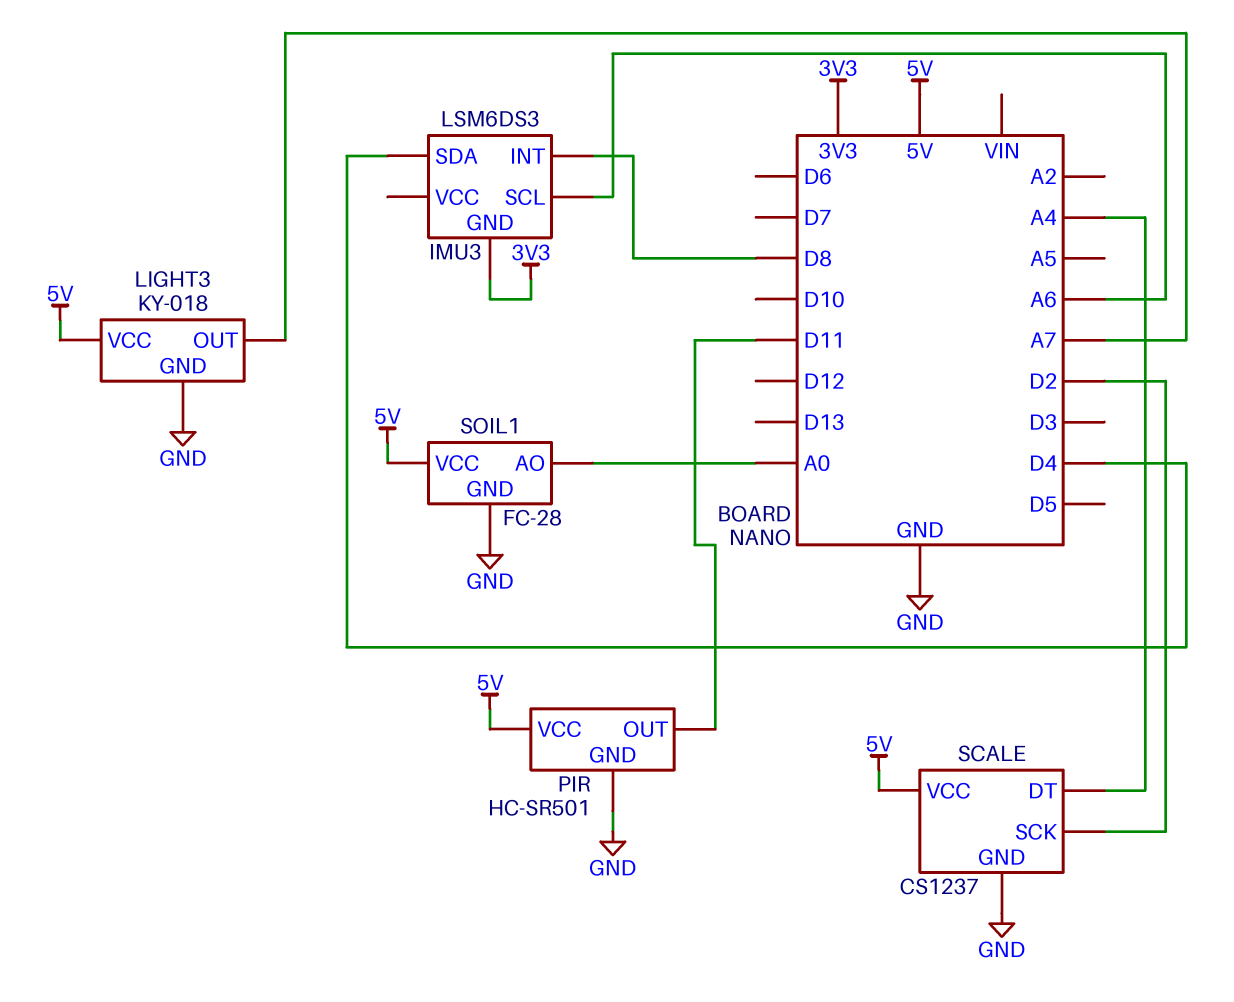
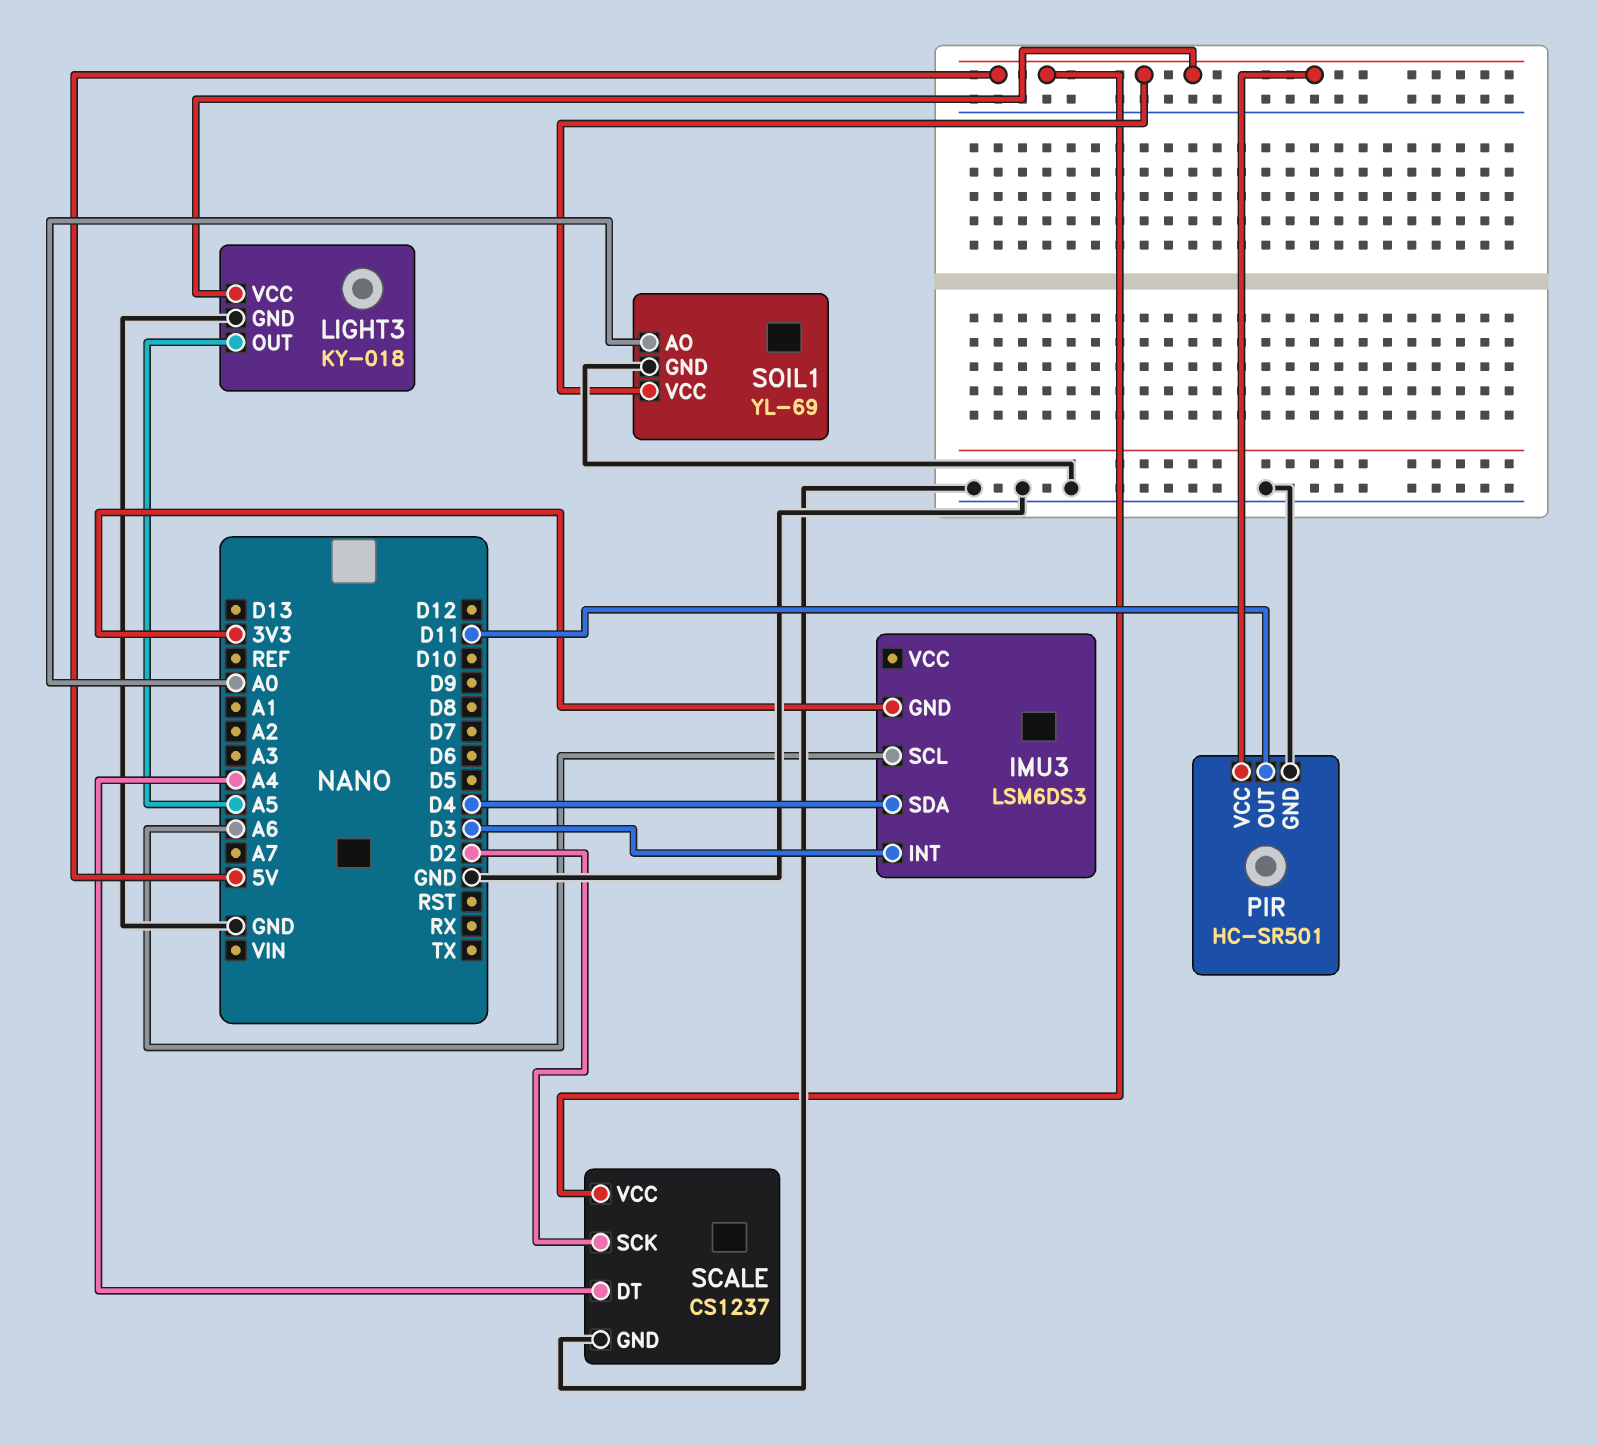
IMU3 pin INT: D8 -> D3
LIGHT3 pin OUT: A7 -> A5
SOIL1: FC-28 -> YL-69

